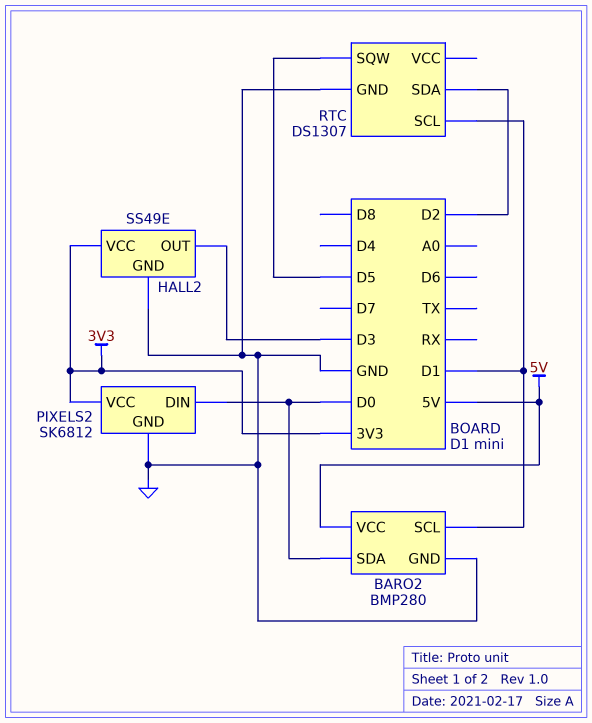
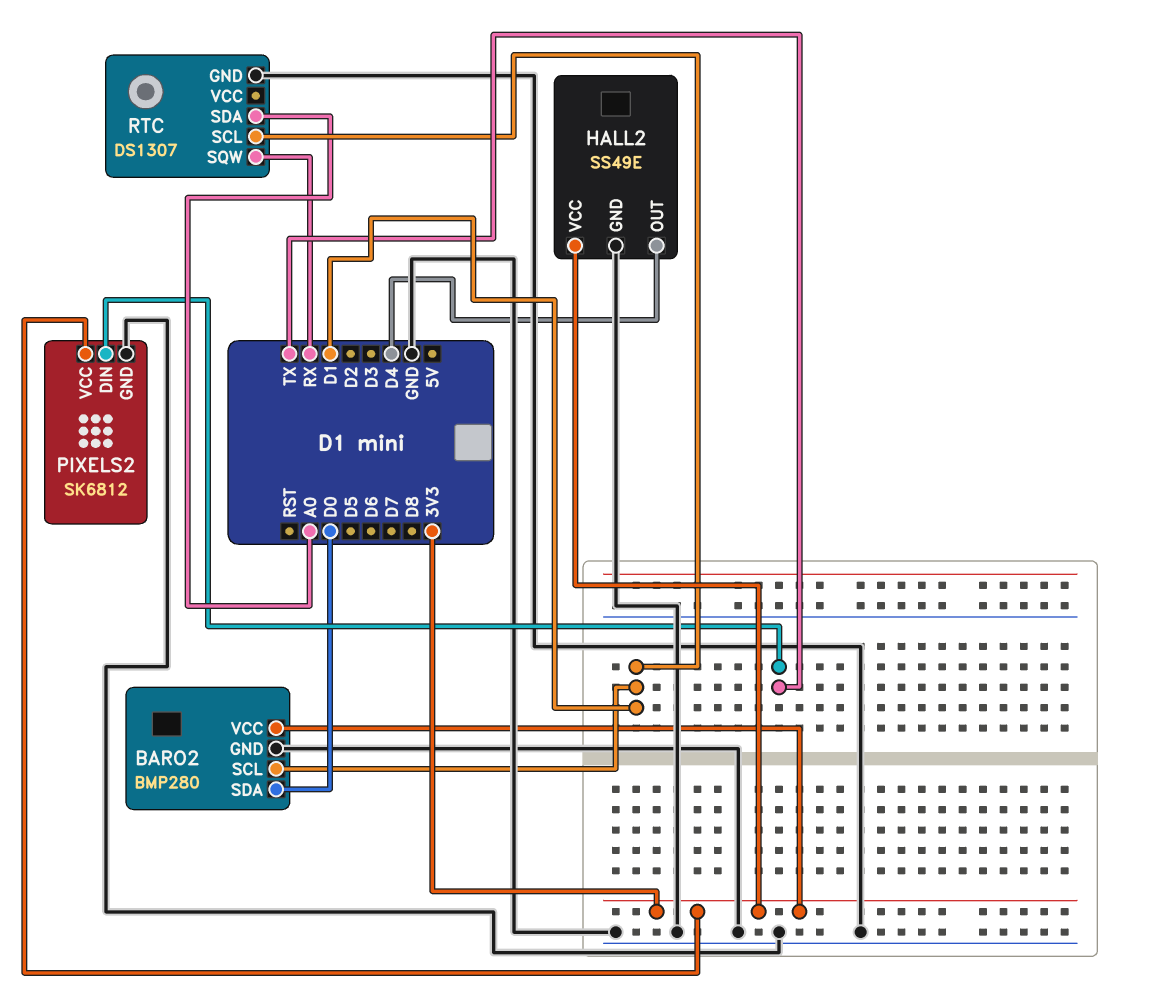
BARO2 pin VCC: 5V -> 3V3
HALL2 pin OUT: D3 -> D4
PIXELS2 pin DIN: D0 -> TX
RTC pin SDA: D2 -> A0
RTC pin SQW: D5 -> RX

